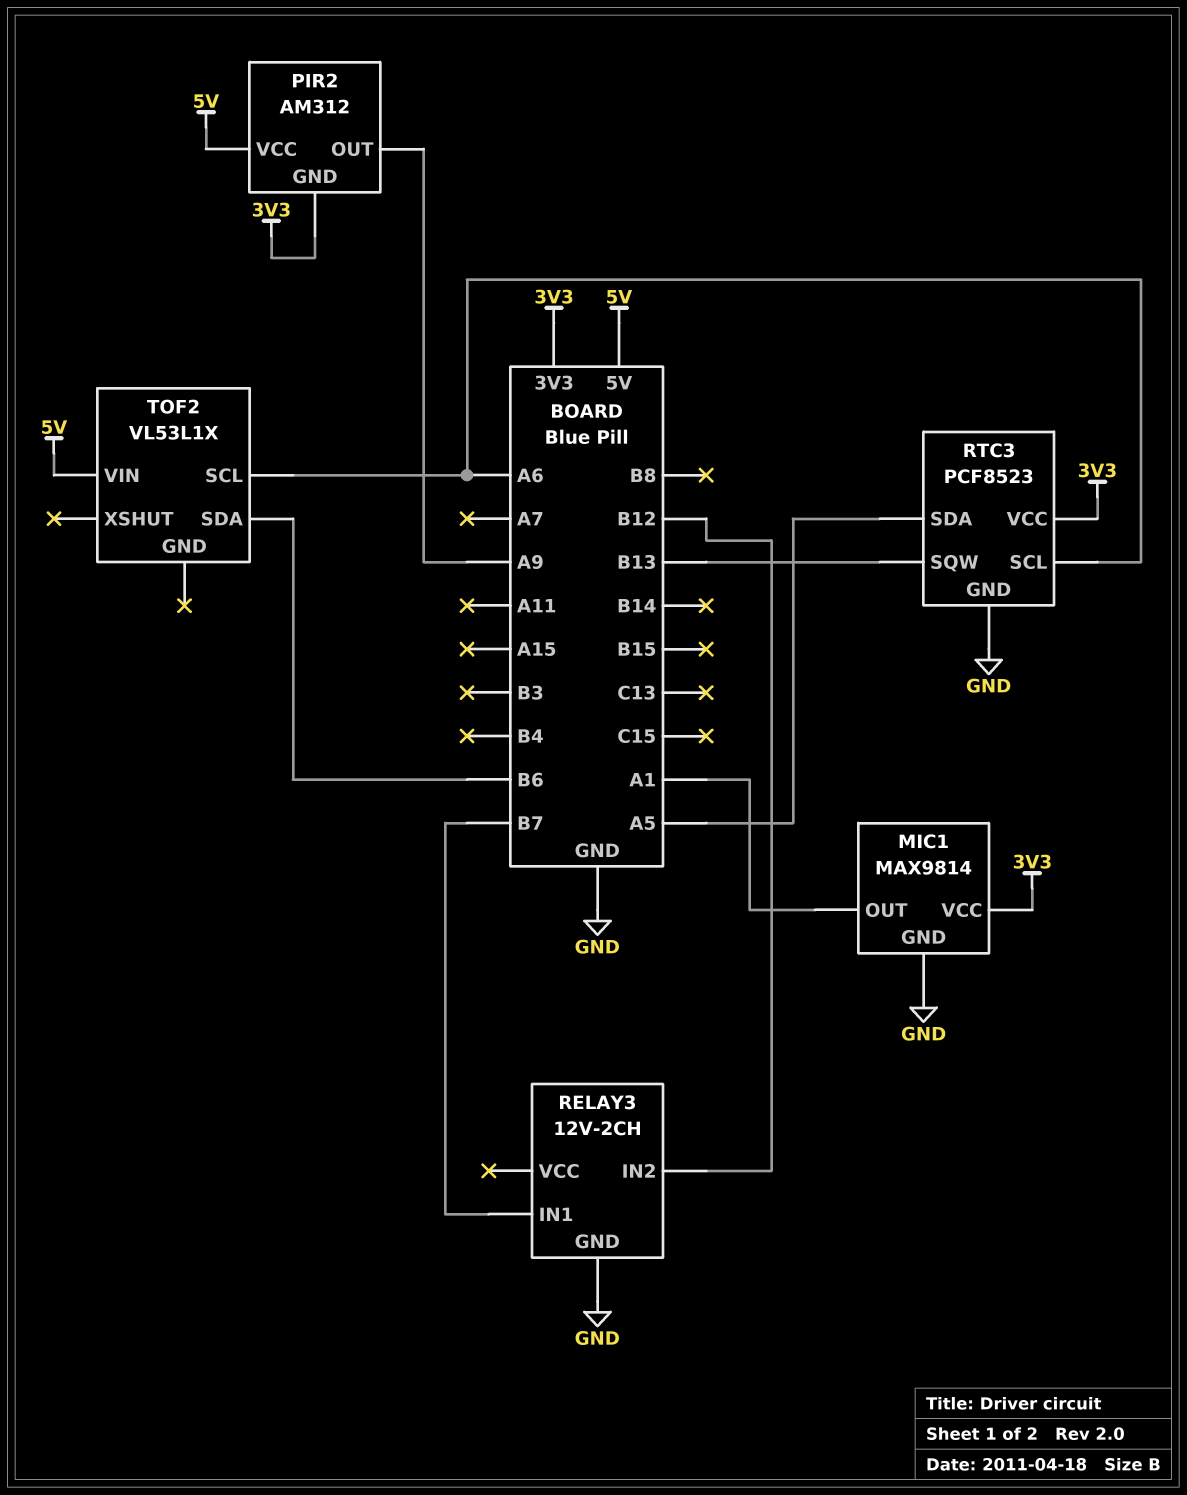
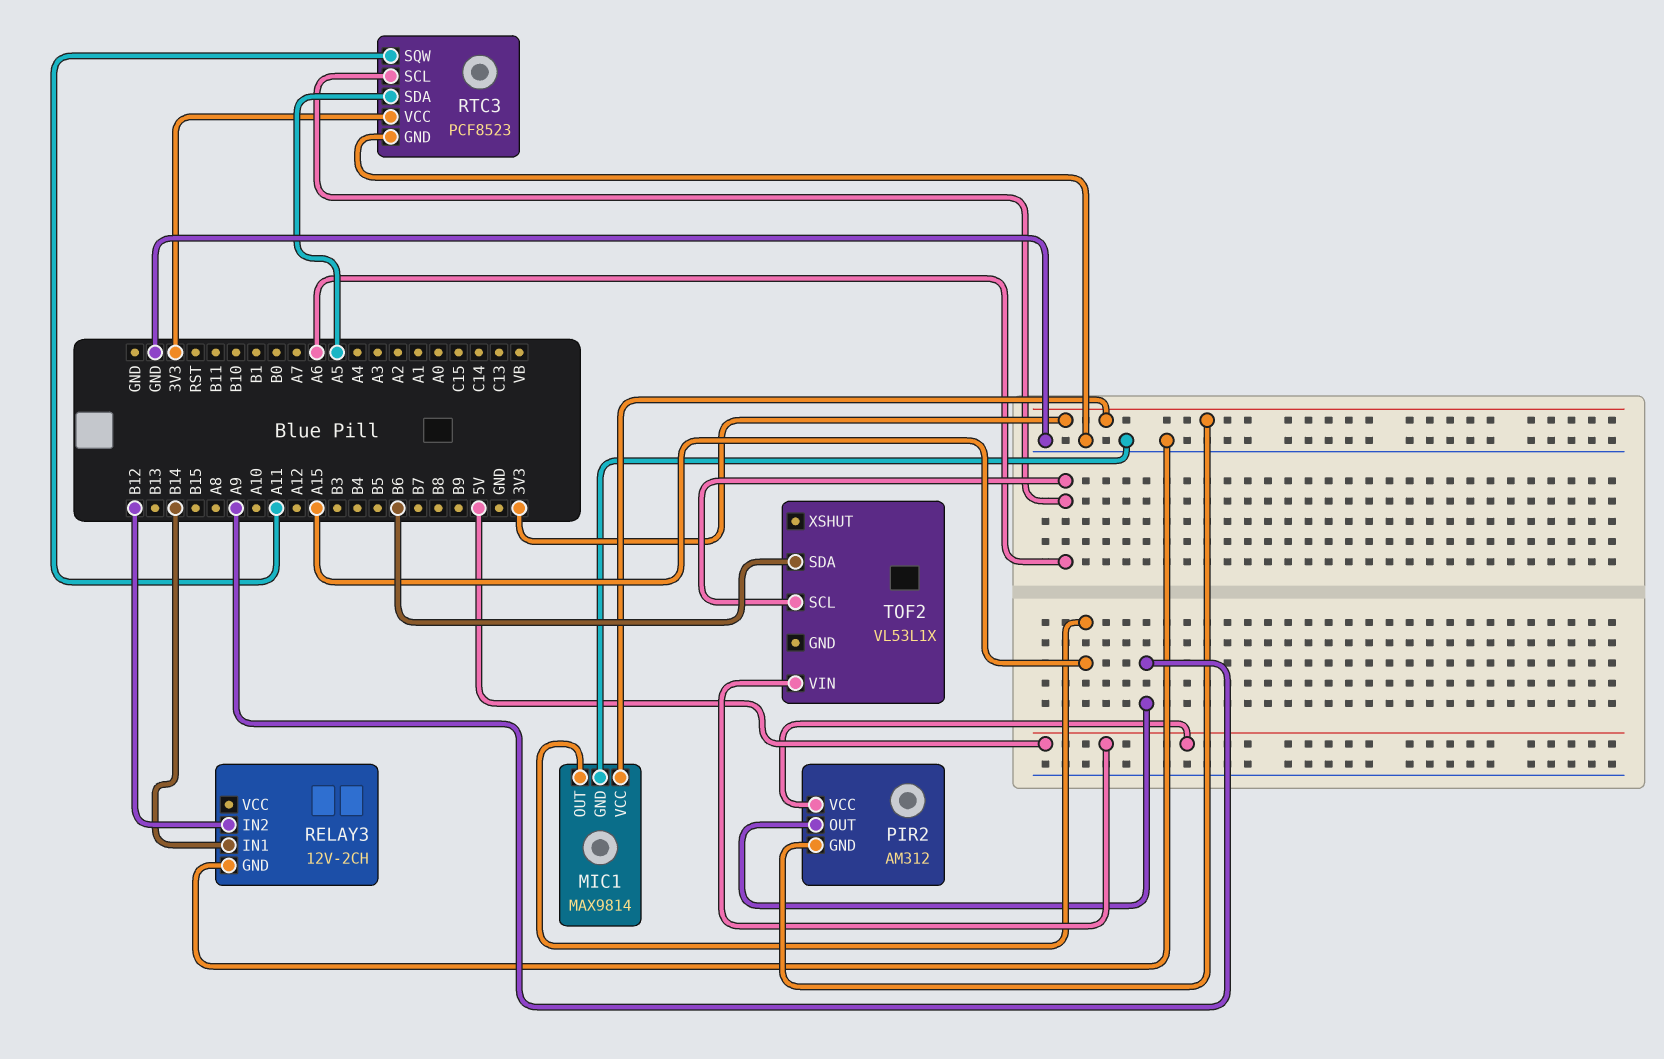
MIC1 pin OUT: A1 -> A15
RELAY3 pin IN1: B7 -> B14
RTC3 pin SQW: B13 -> A11

